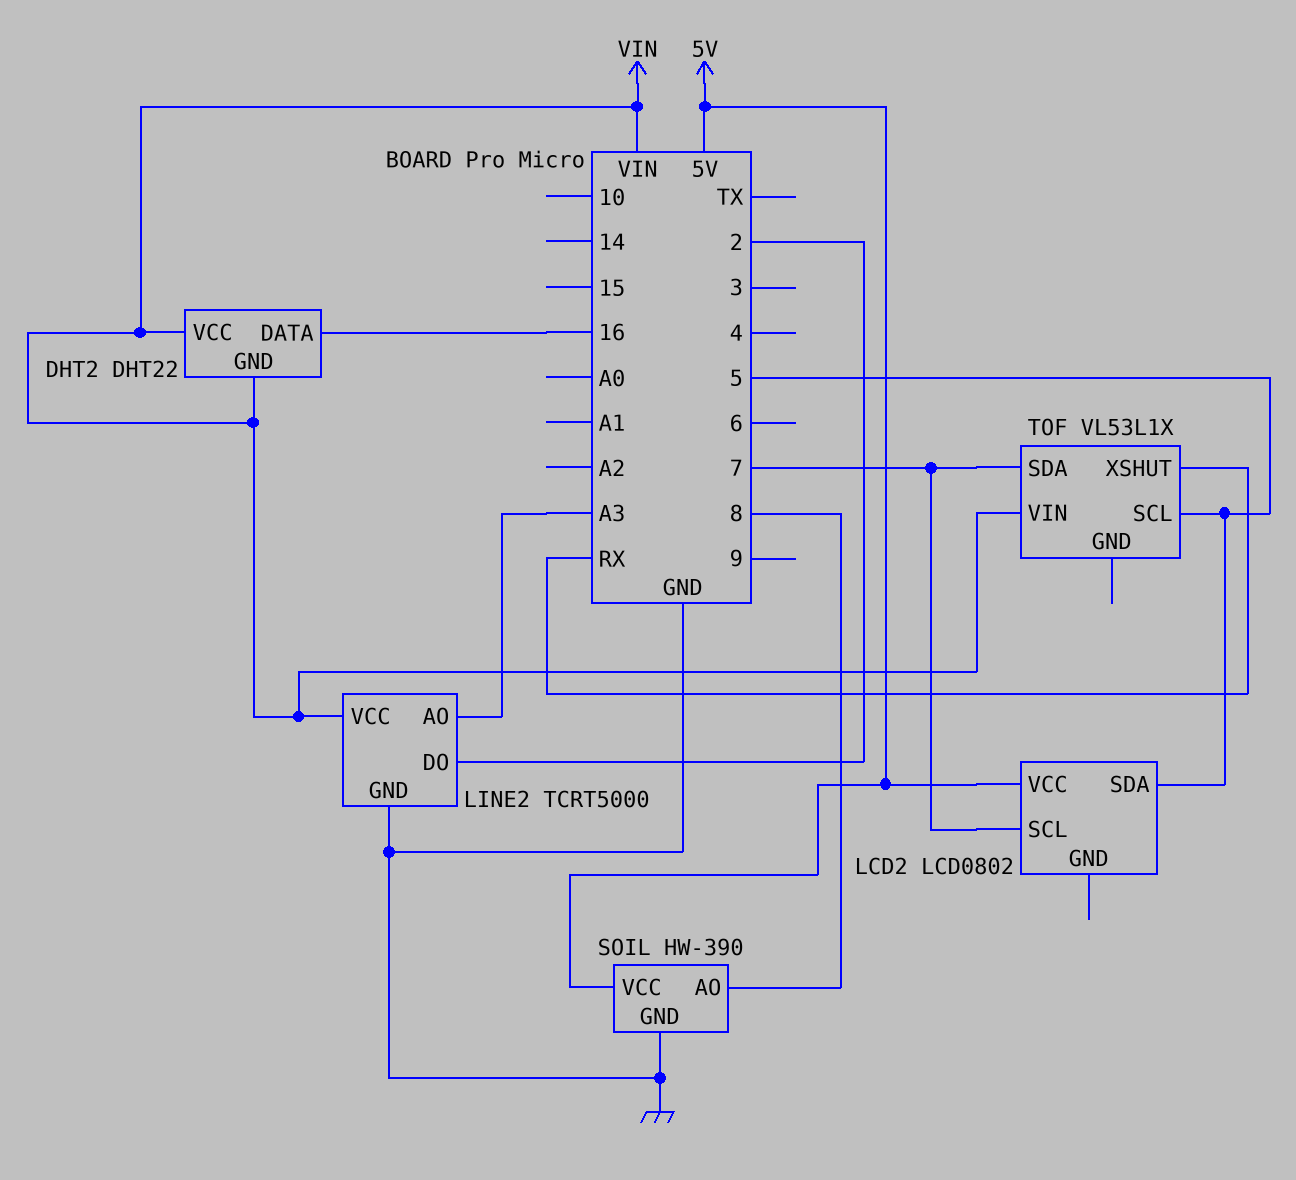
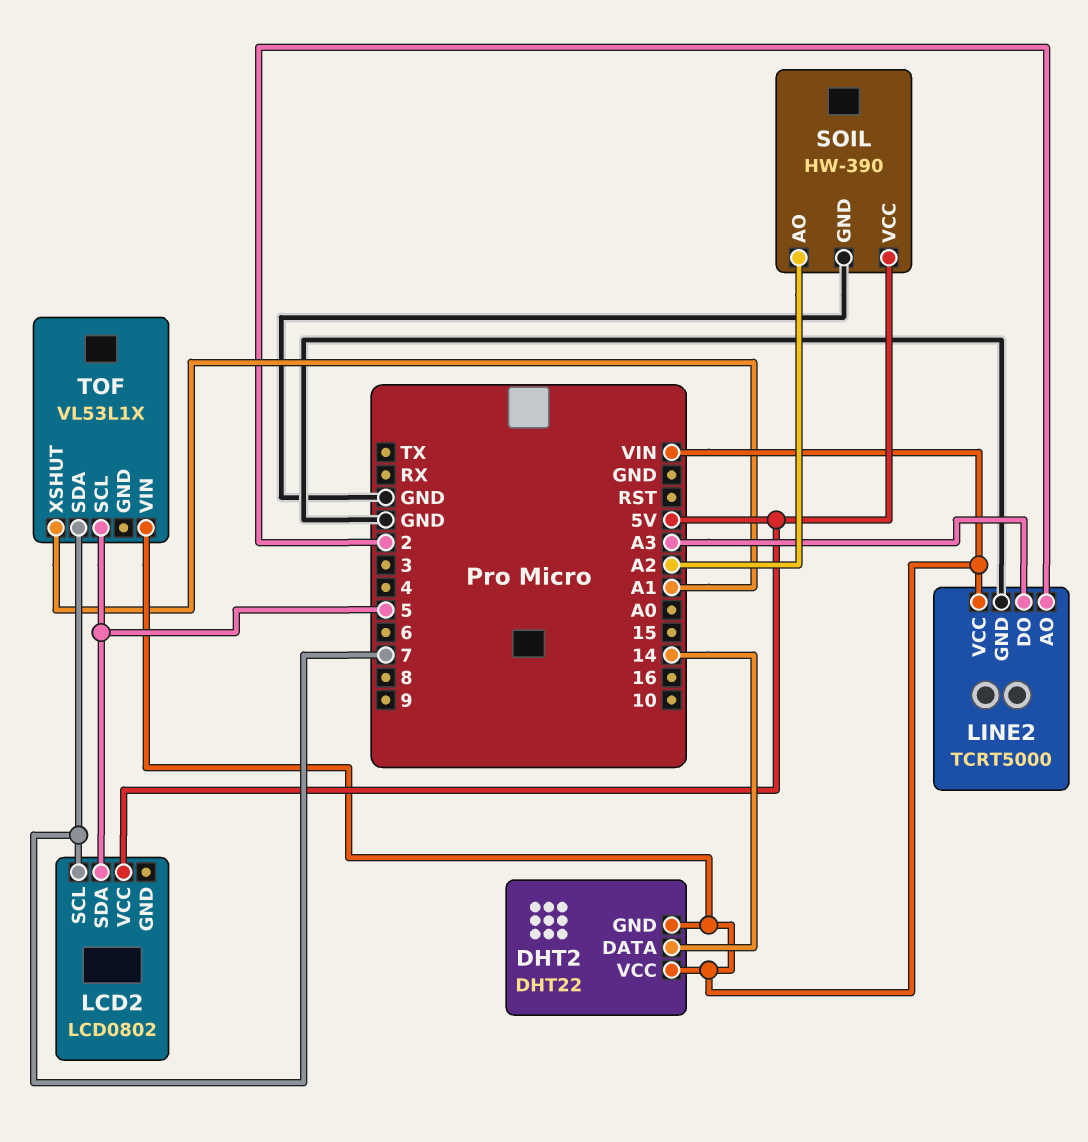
DHT2 pin DATA: 16 -> 14
LINE2 pin AO: A3 -> 2
LINE2 pin DO: 2 -> A3
SOIL pin AO: 8 -> A2
TOF pin XSHUT: RX -> A1

